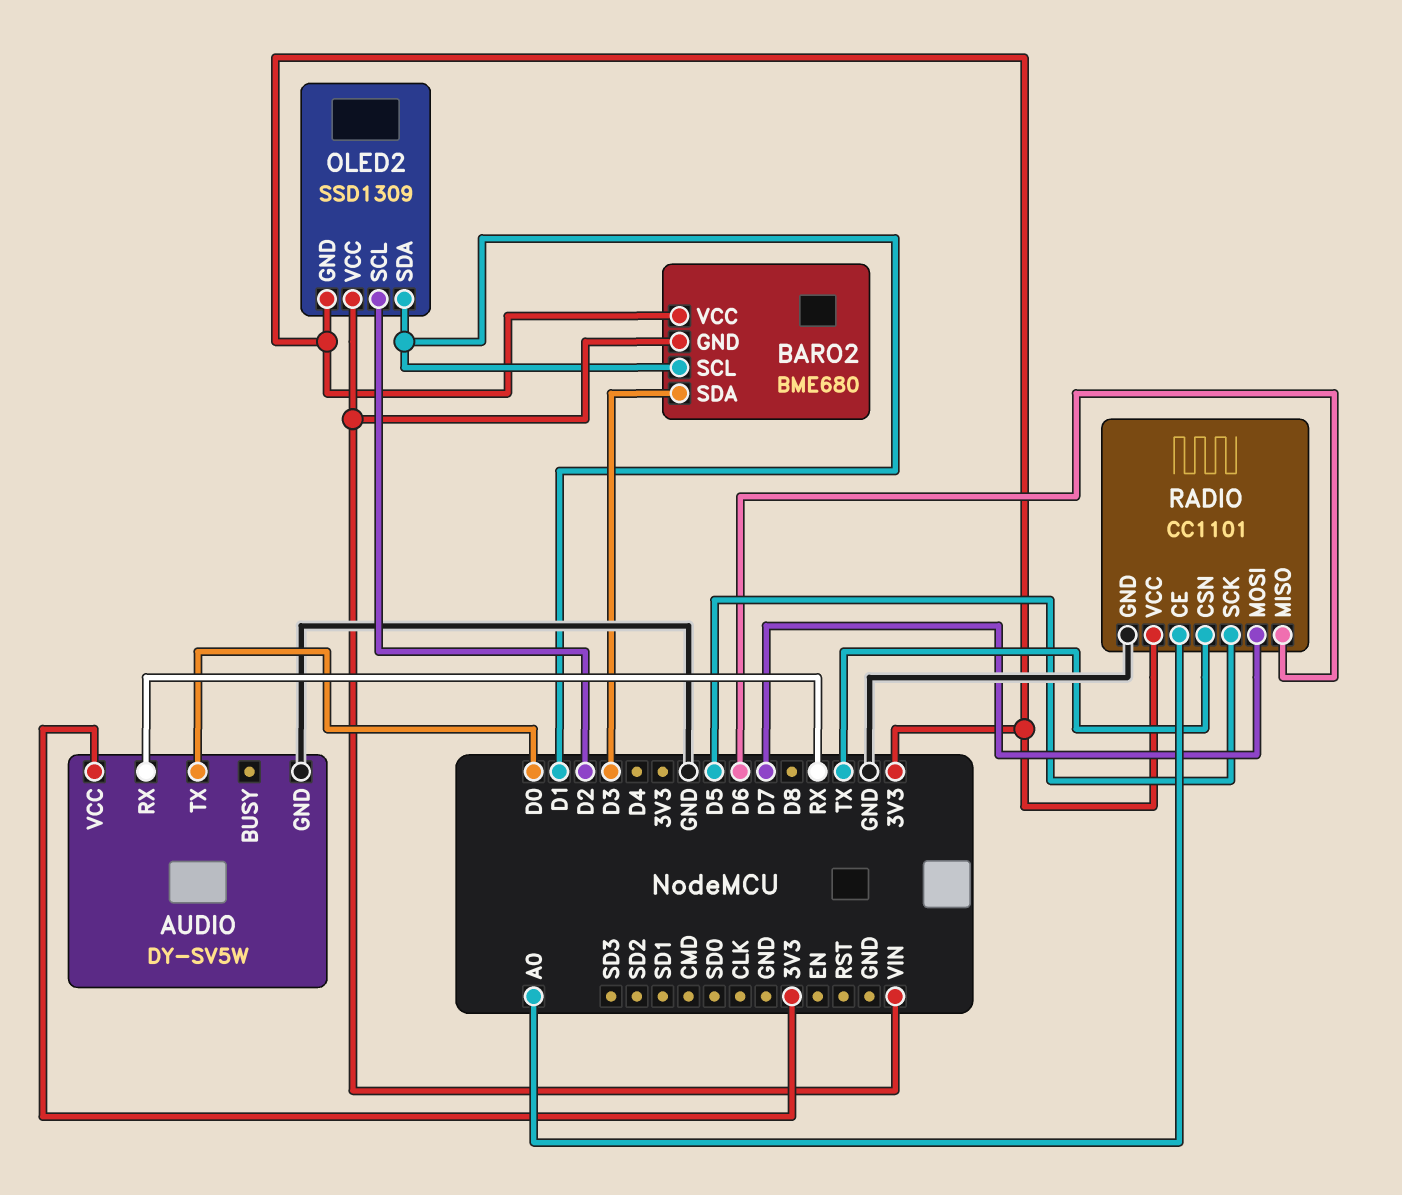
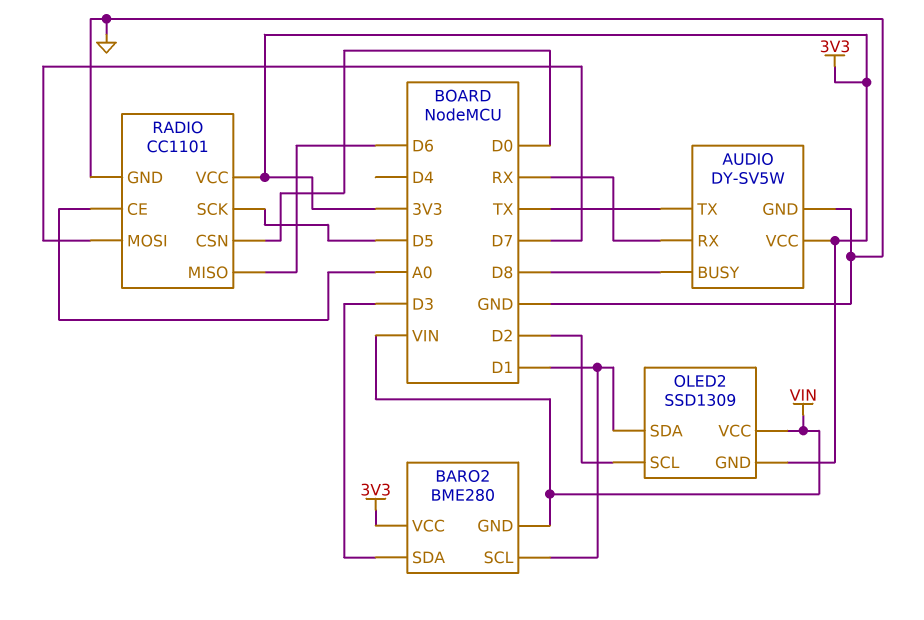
AUDIO pin BUSY: none -> D8
AUDIO pin TX: D0 -> TX
BARO2: BME680 -> BME280
RADIO pin CSN: TX -> D0

